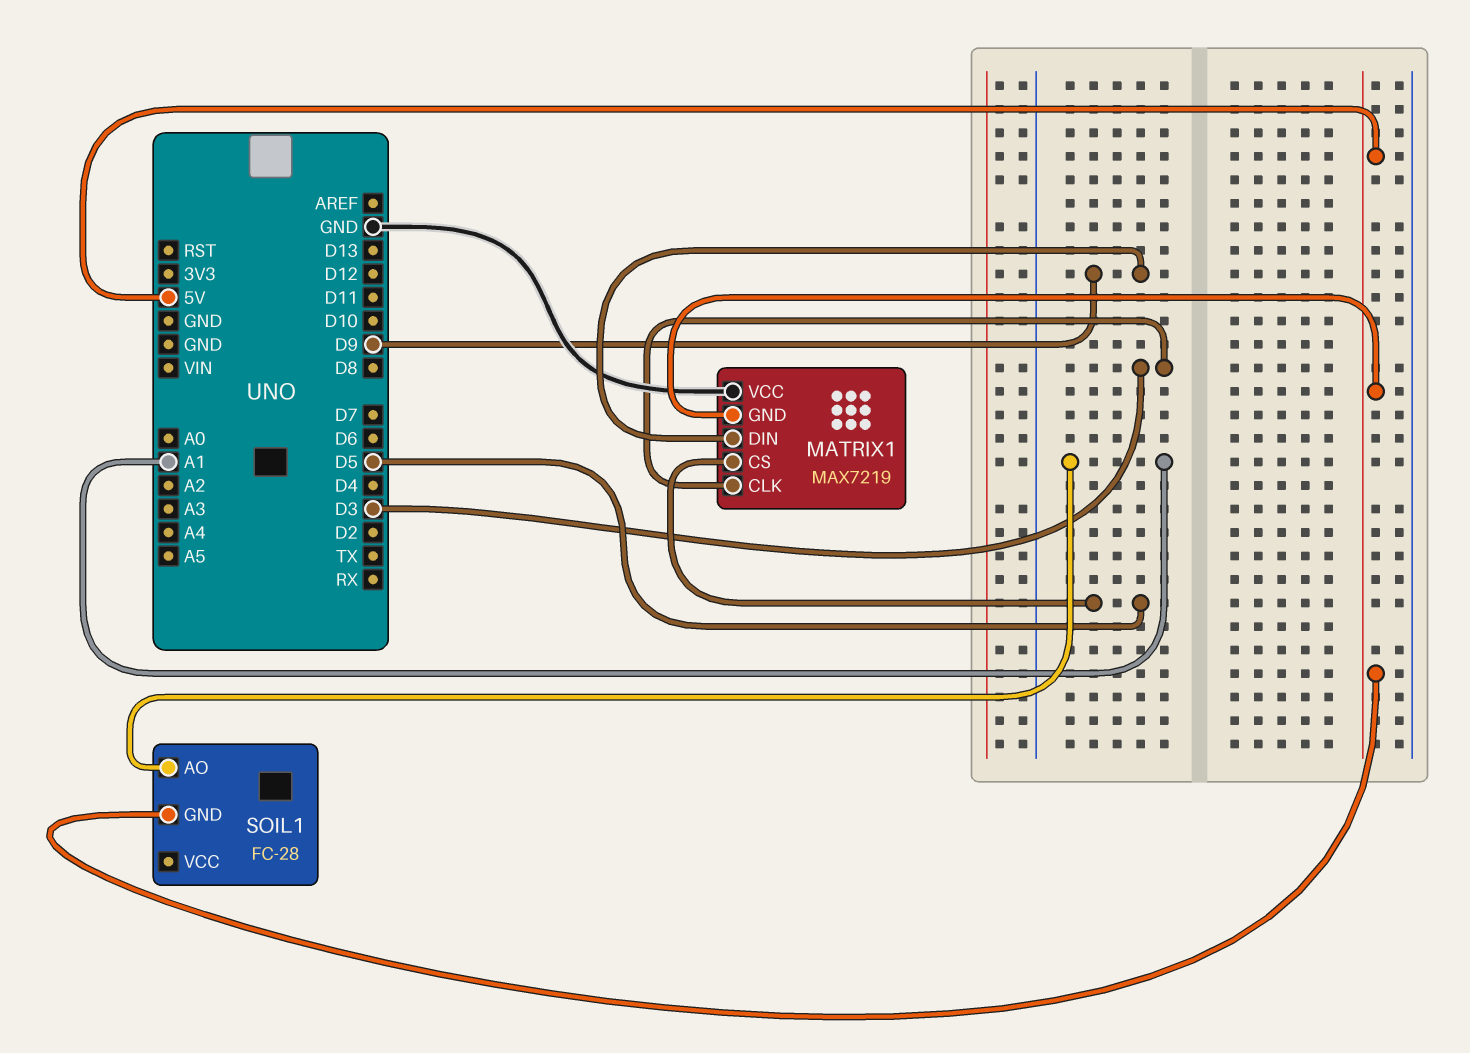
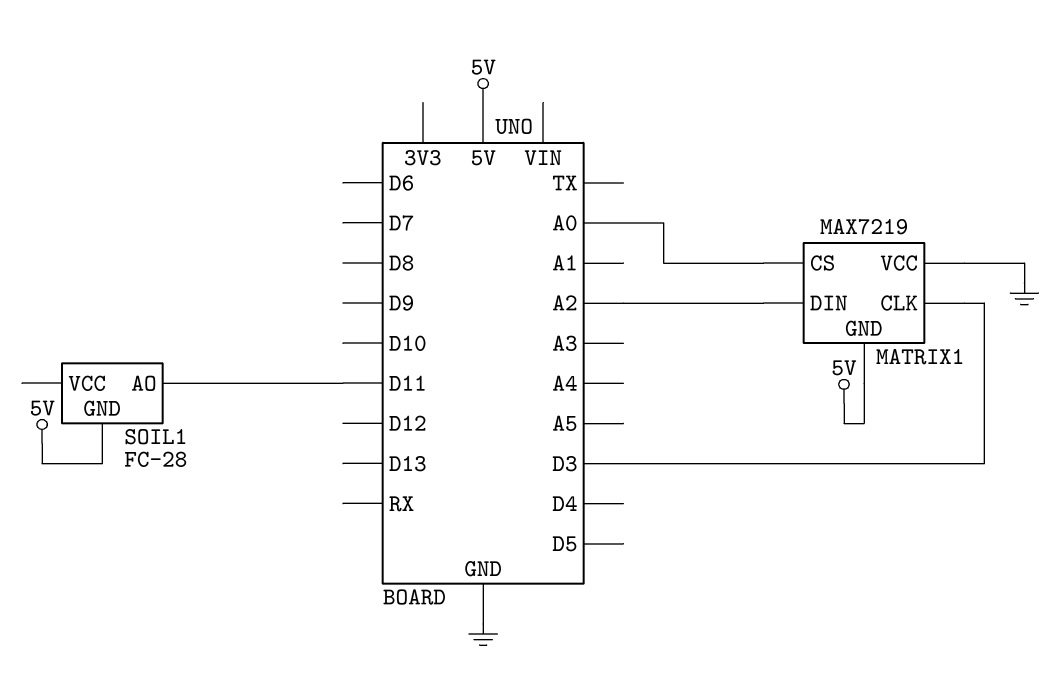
MATRIX1 pin CS: D5 -> A0
MATRIX1 pin DIN: D9 -> A2
SOIL1 pin AO: A1 -> D11

